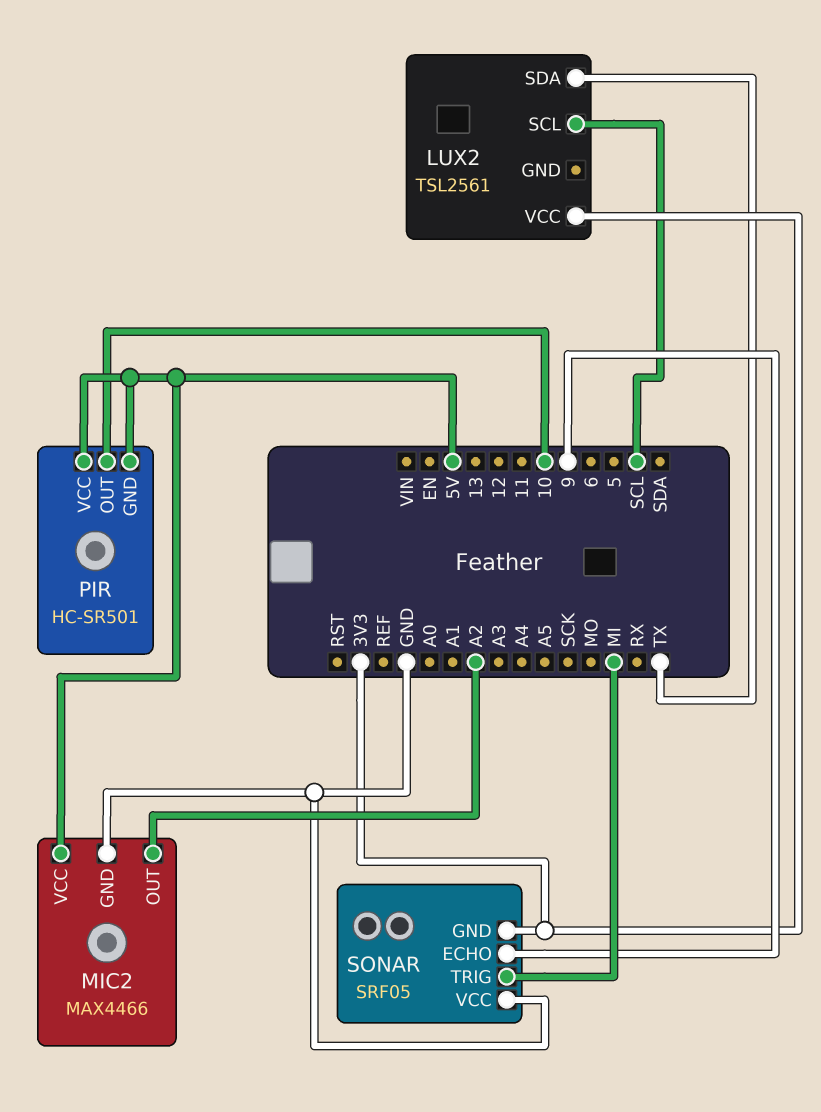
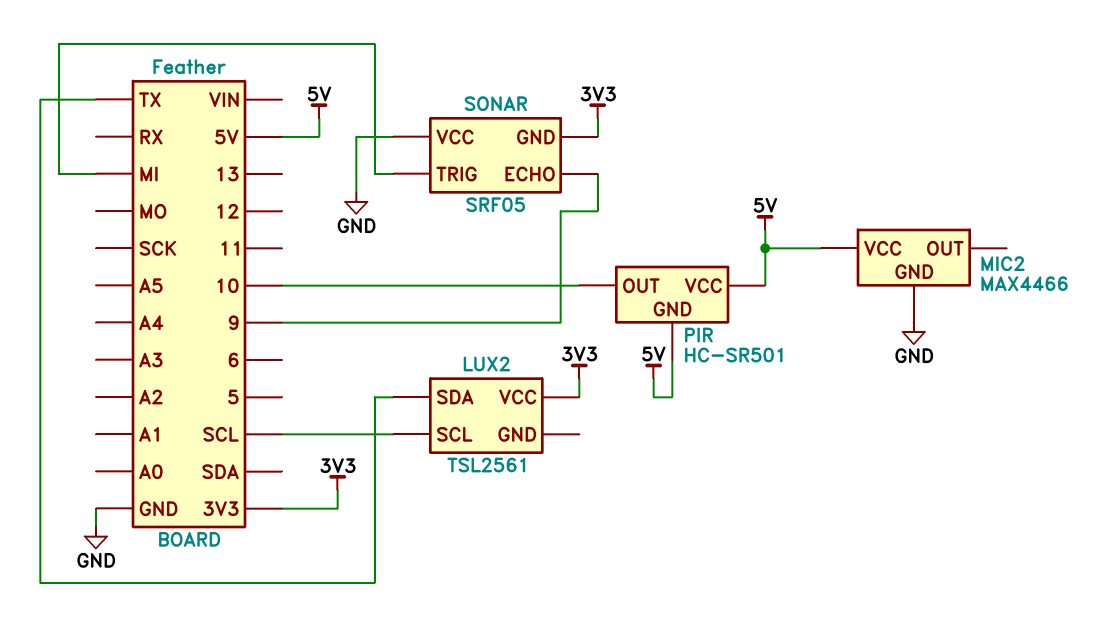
MIC2 pin OUT: A2 -> none

